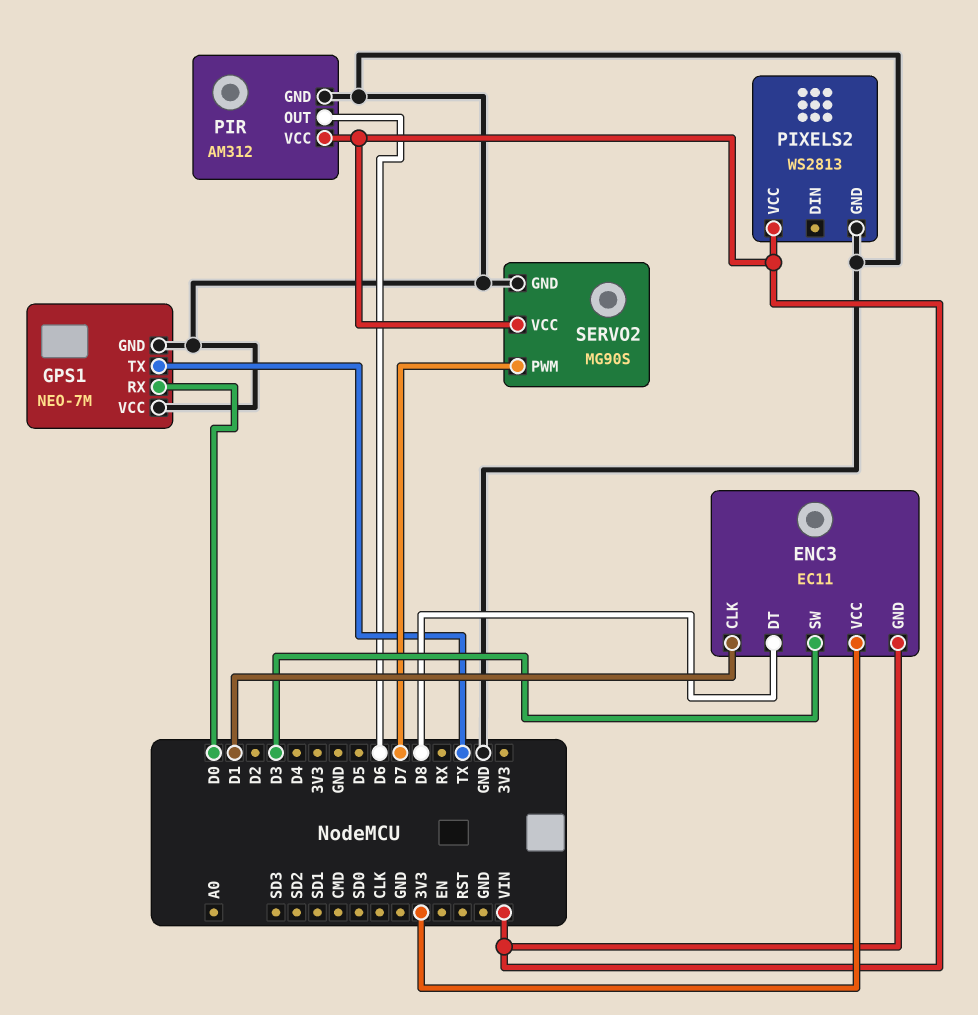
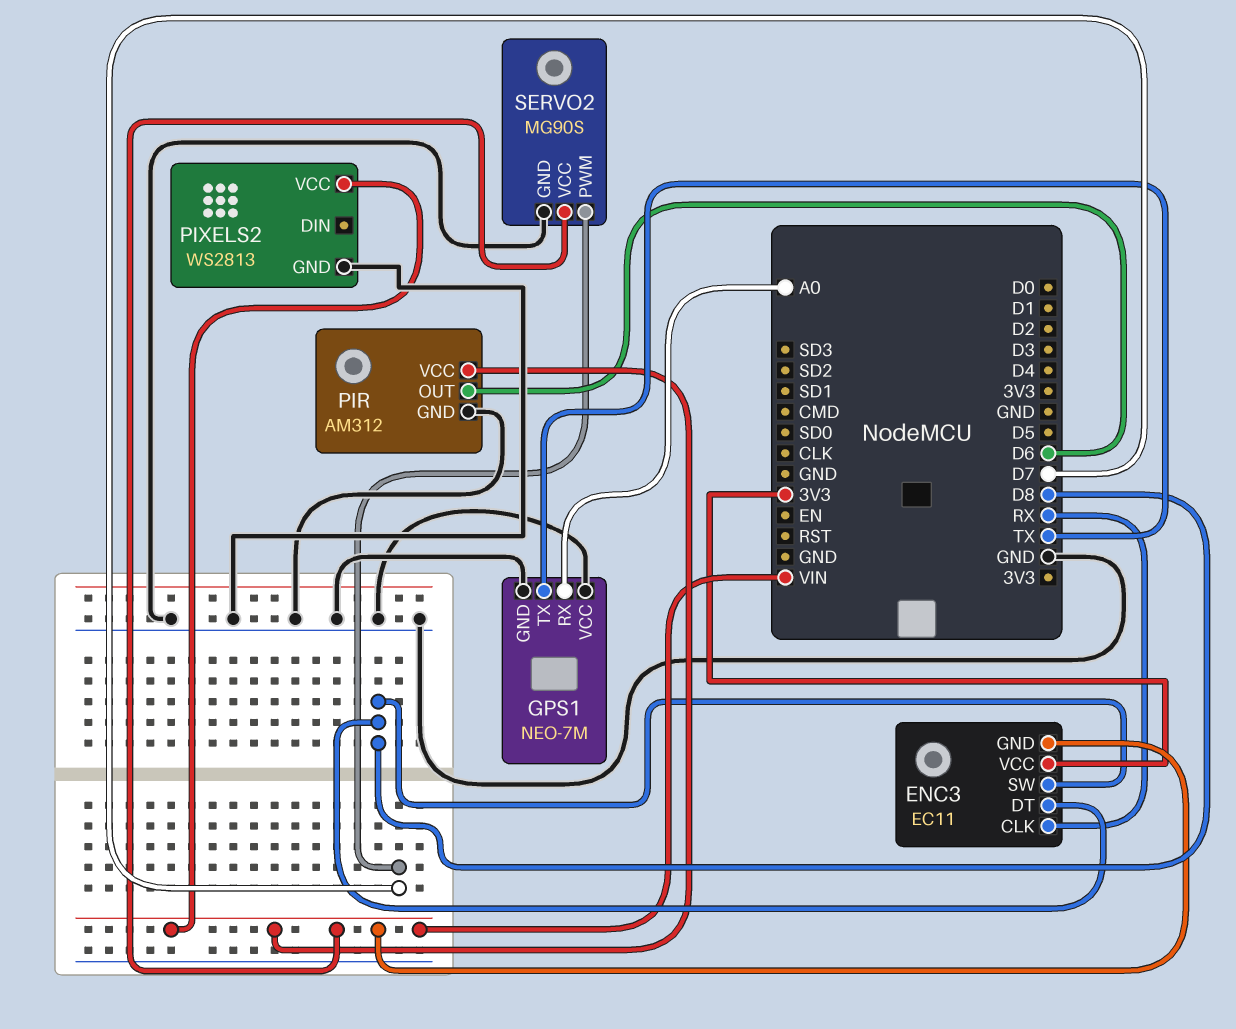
ENC3 pin CLK: D1 -> RX
ENC3 pin SW: D3 -> D8
GPS1 pin RX: D0 -> A0

